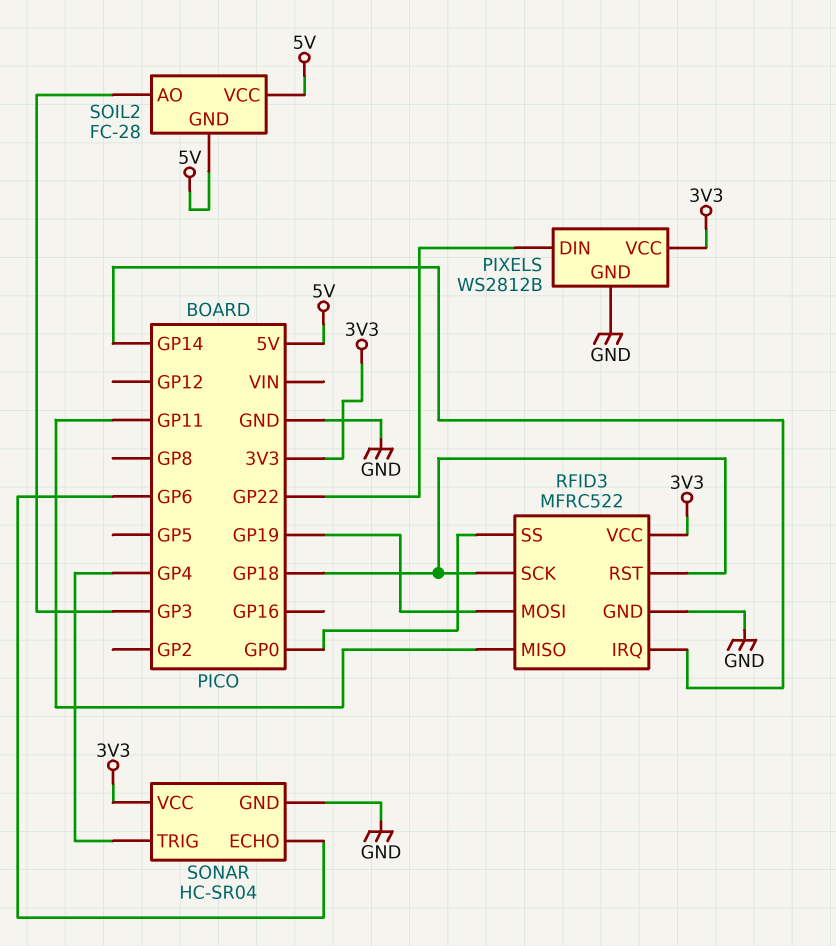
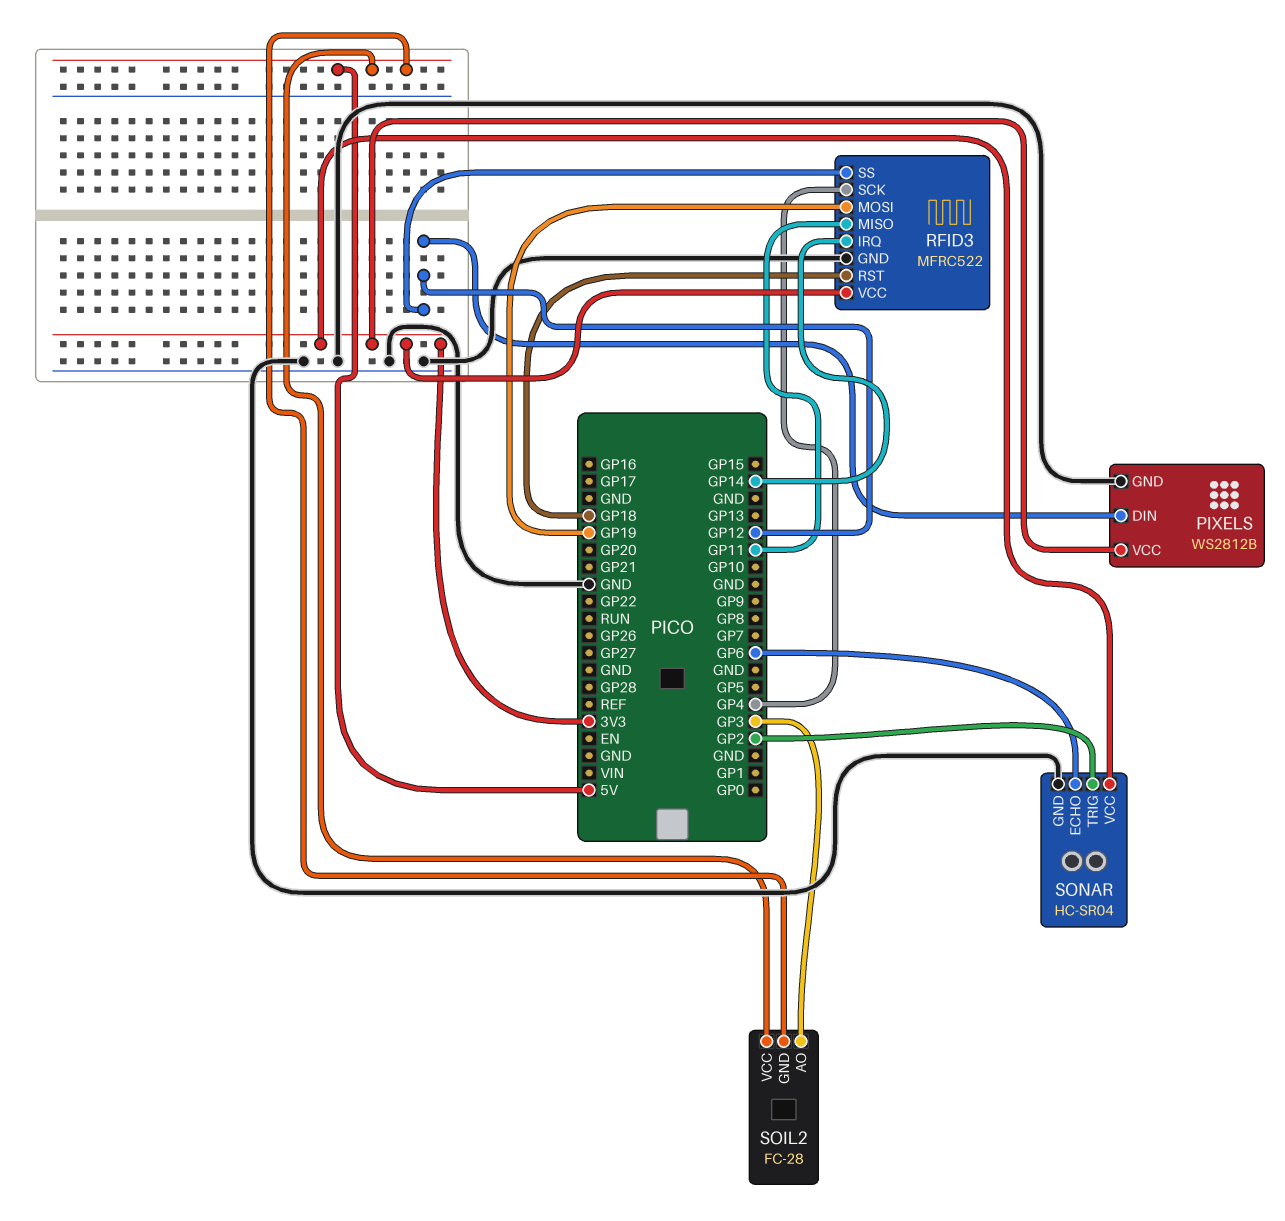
PIXELS pin DIN: GP22 -> GP12
RFID3 pin SCK: GP18 -> GP4
RFID3 pin SS: GP0 -> GP12
SONAR pin TRIG: GP4 -> GP2

